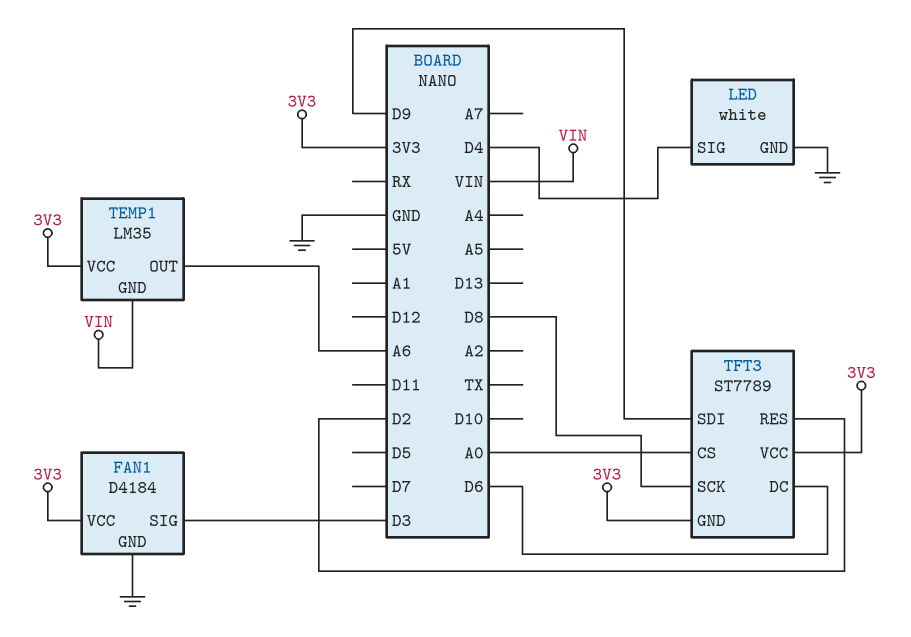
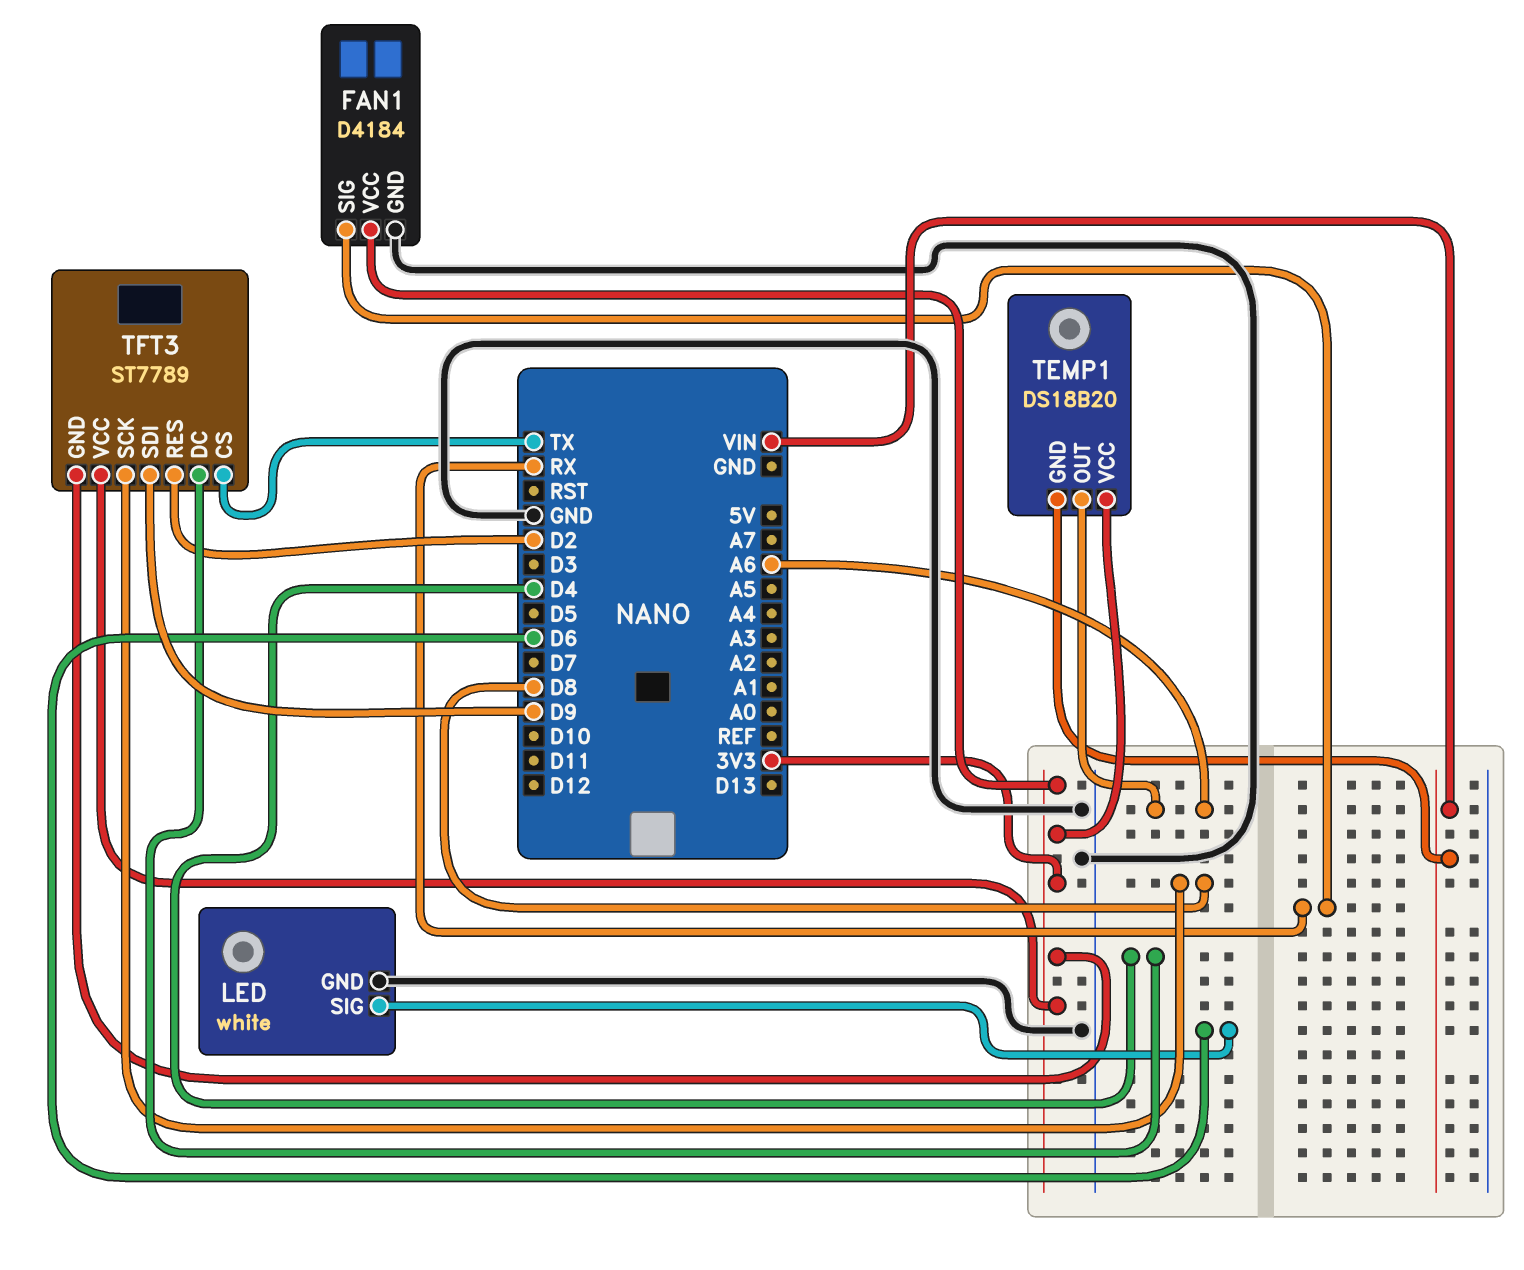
FAN1 pin SIG: D3 -> RX
LED pin SIG: D4 -> D6
TEMP1: LM35 -> DS18B20
TFT3 pin CS: A0 -> TX
TFT3 pin DC: D6 -> D4

